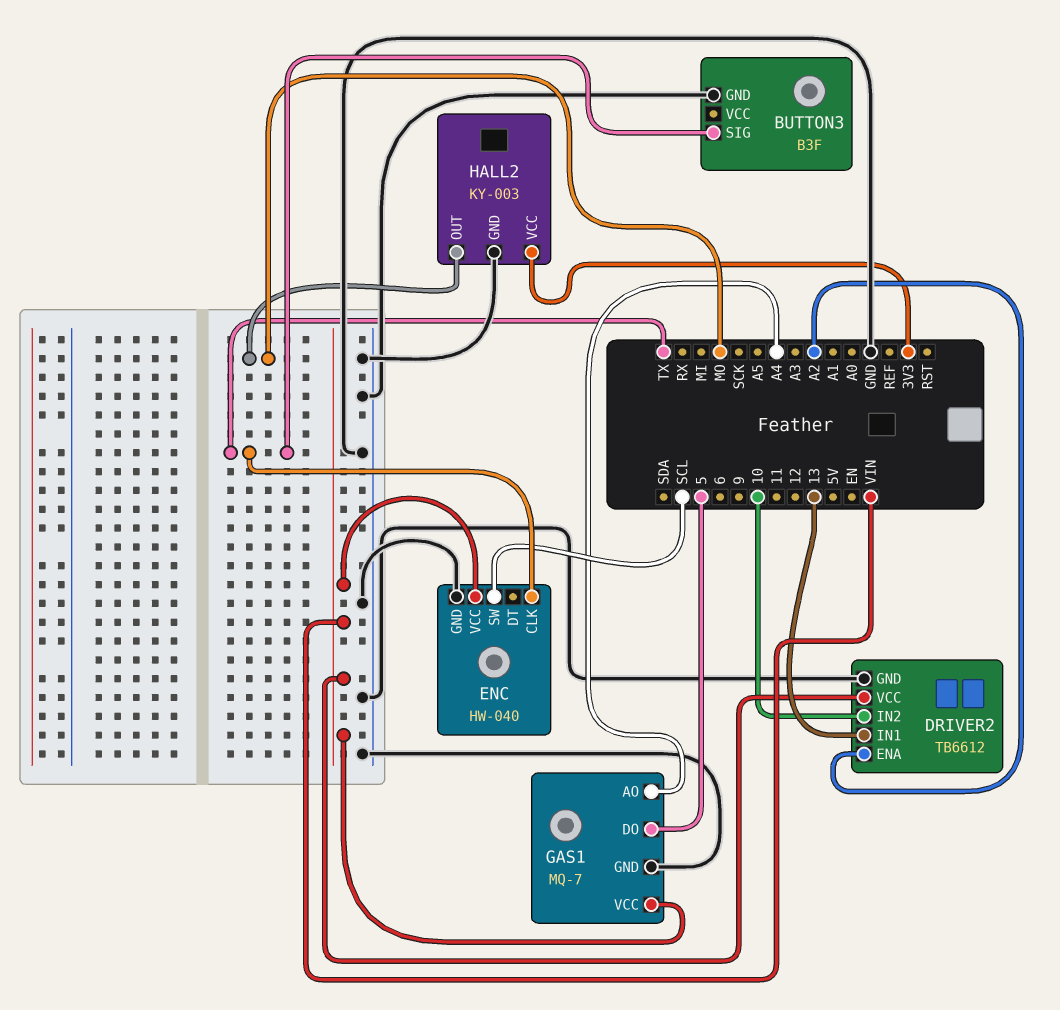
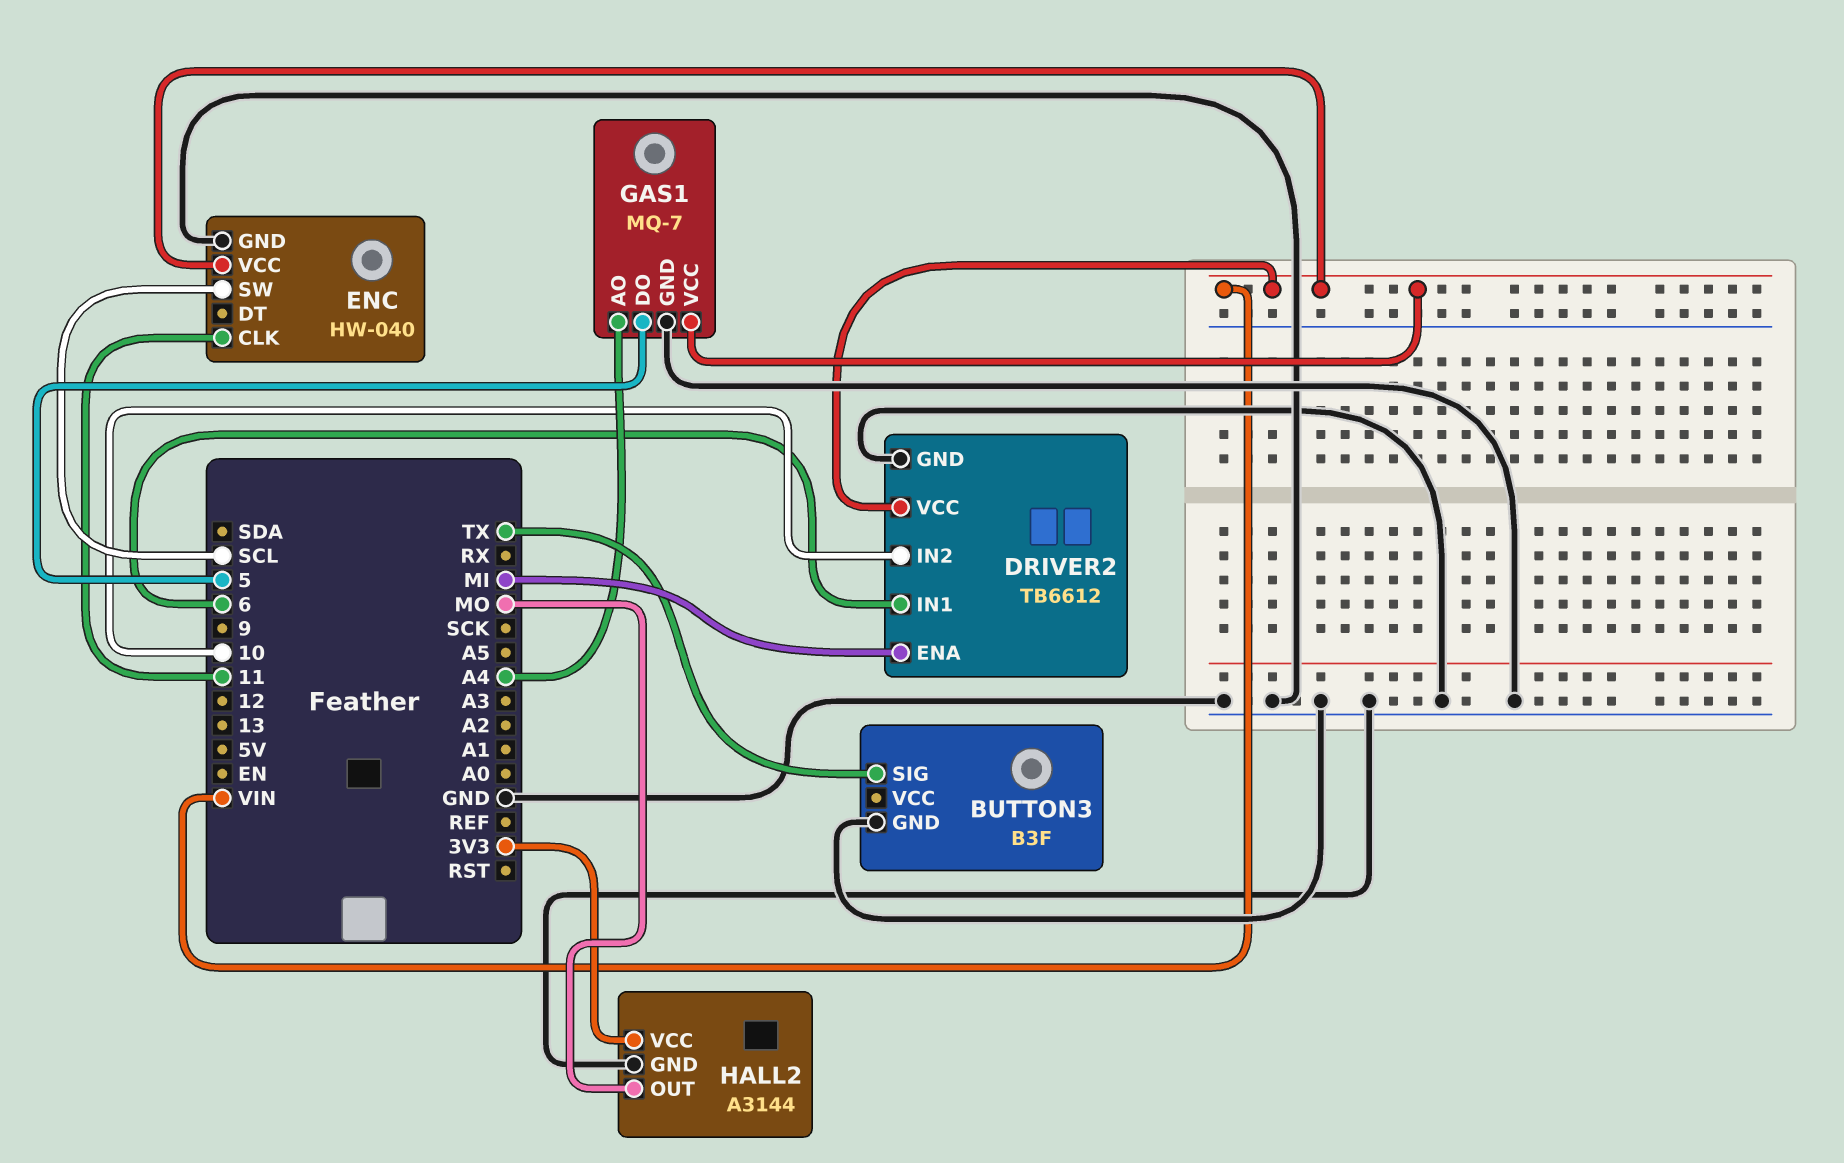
DRIVER2 pin ENA: A2 -> MI
DRIVER2 pin IN1: 13 -> 6
ENC pin CLK: TX -> 11
HALL2: KY-003 -> A3144

